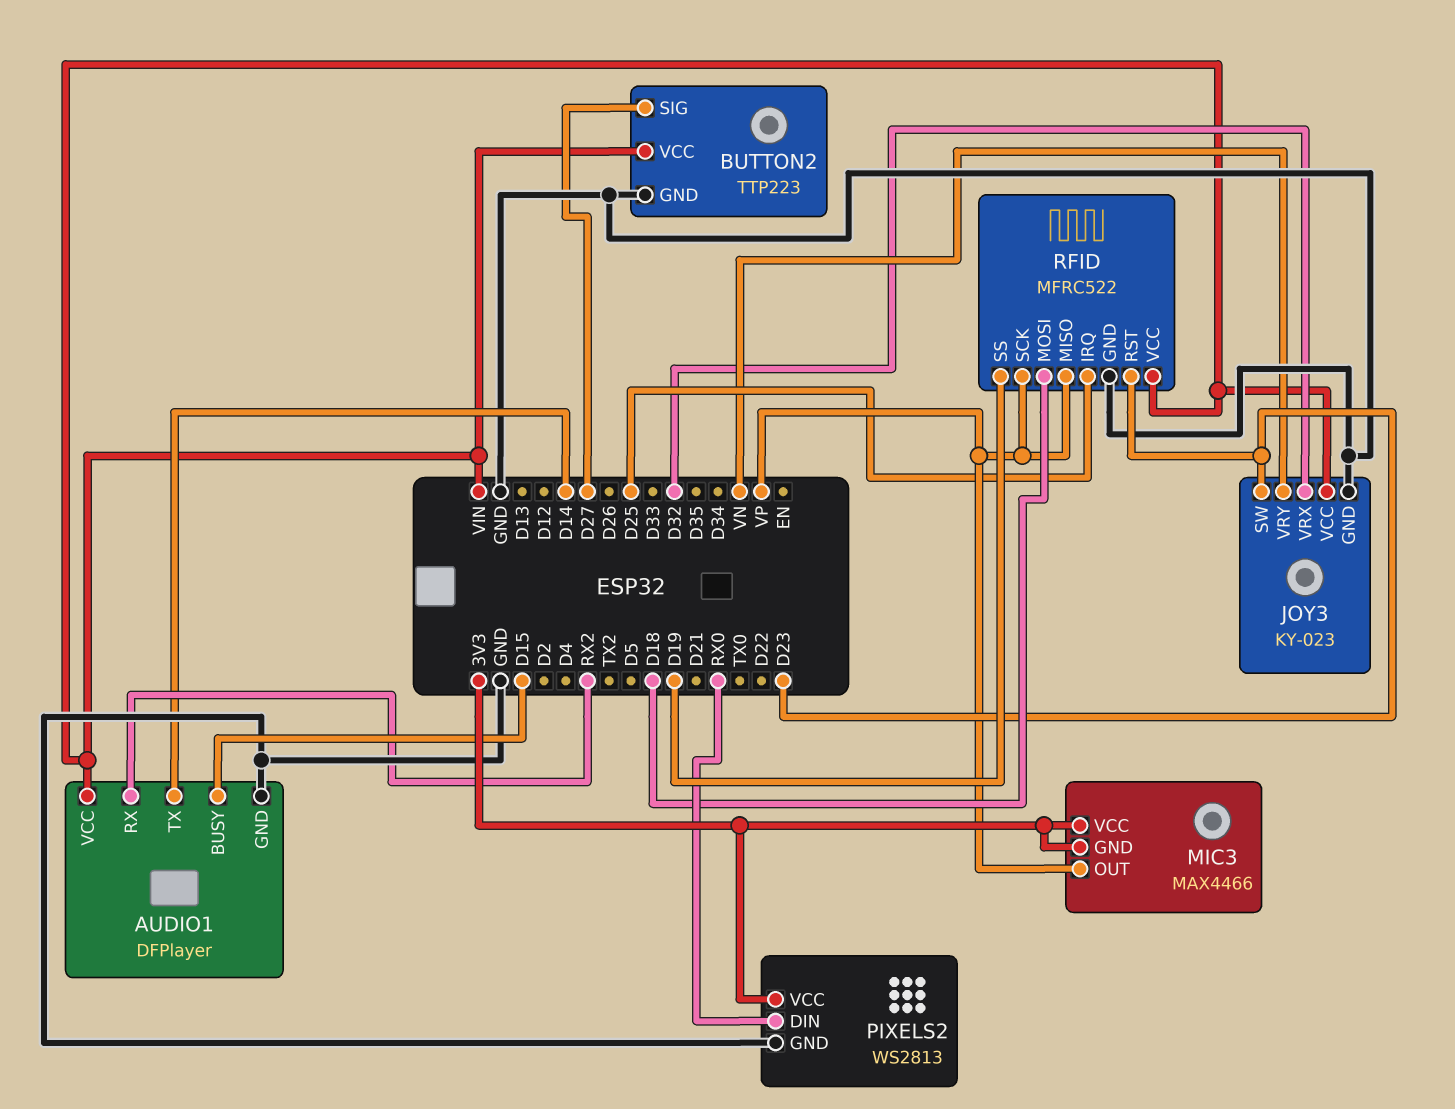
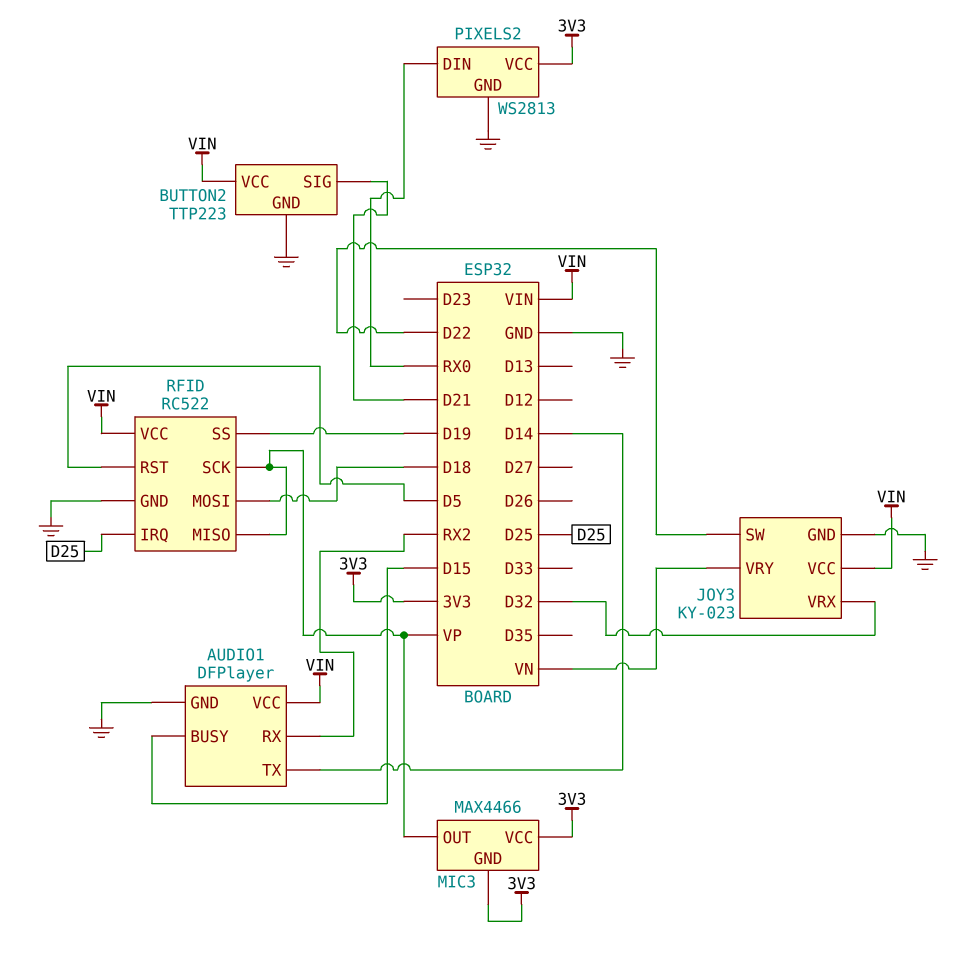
BUTTON2 pin SIG: D27 -> D21
JOY3 pin SW: D23 -> D22
RFID: MFRC522 -> RC522
RFID pin RST: D23 -> D5

